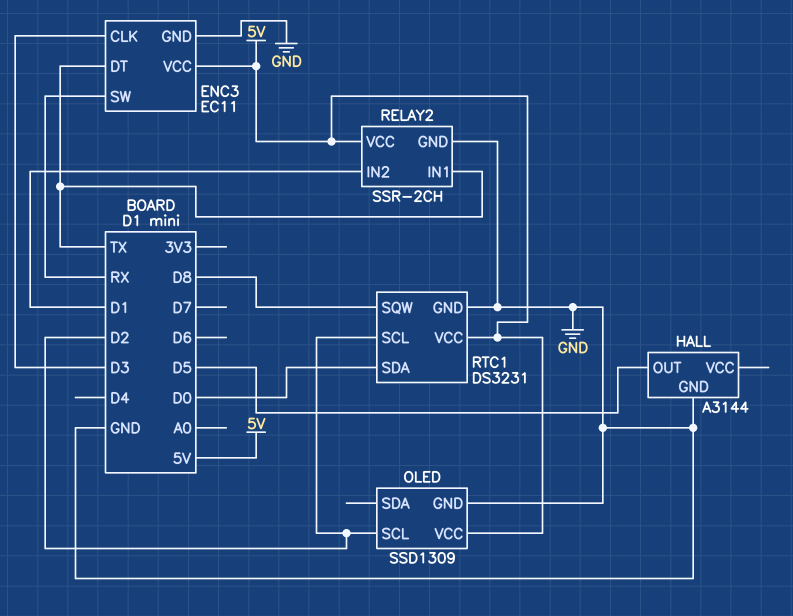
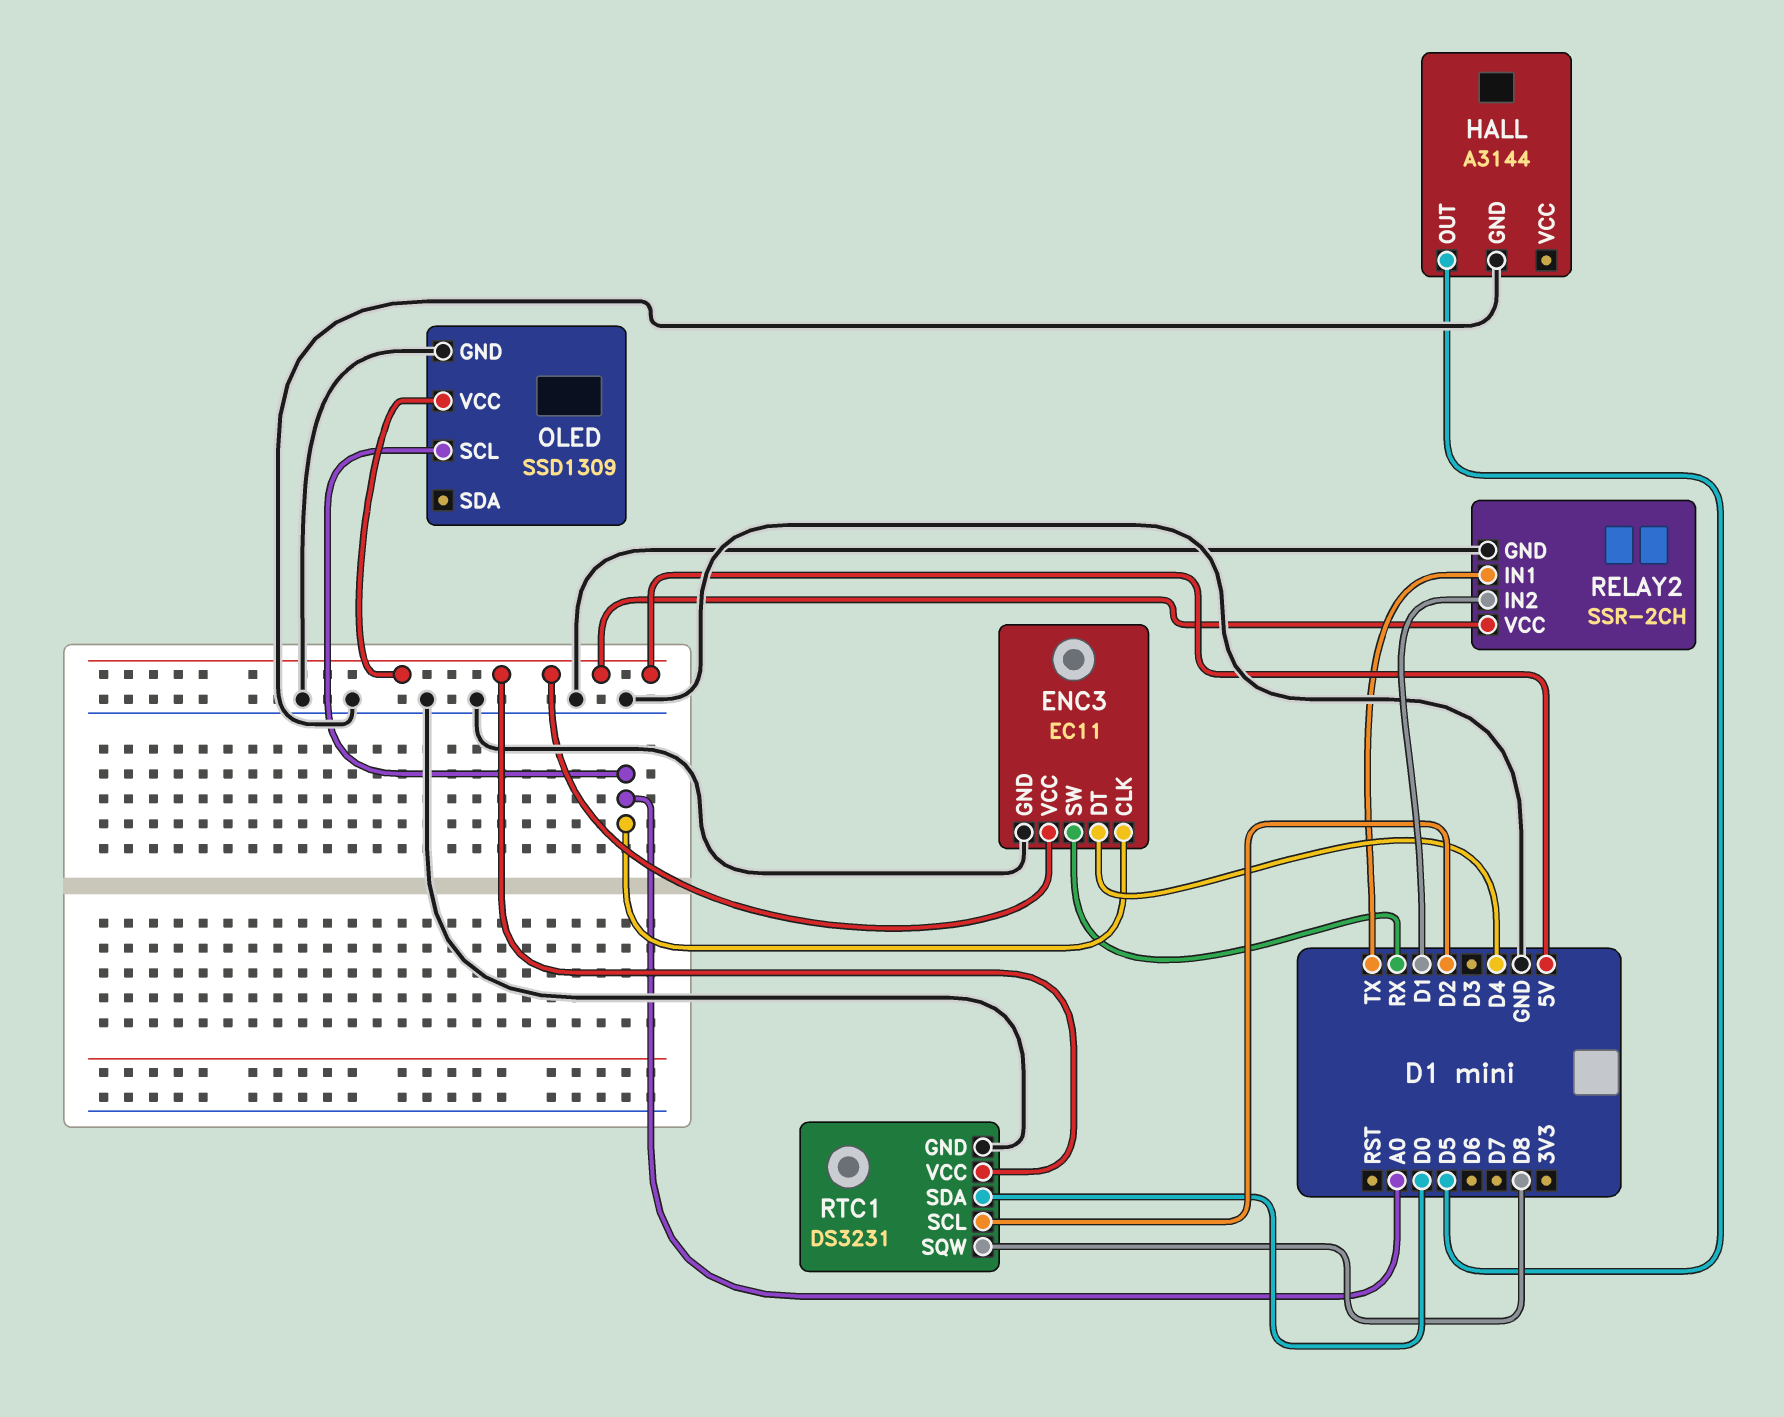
ENC3 pin CLK: D3 -> A0
ENC3 pin DT: TX -> D4
OLED pin SCL: D2 -> A0

